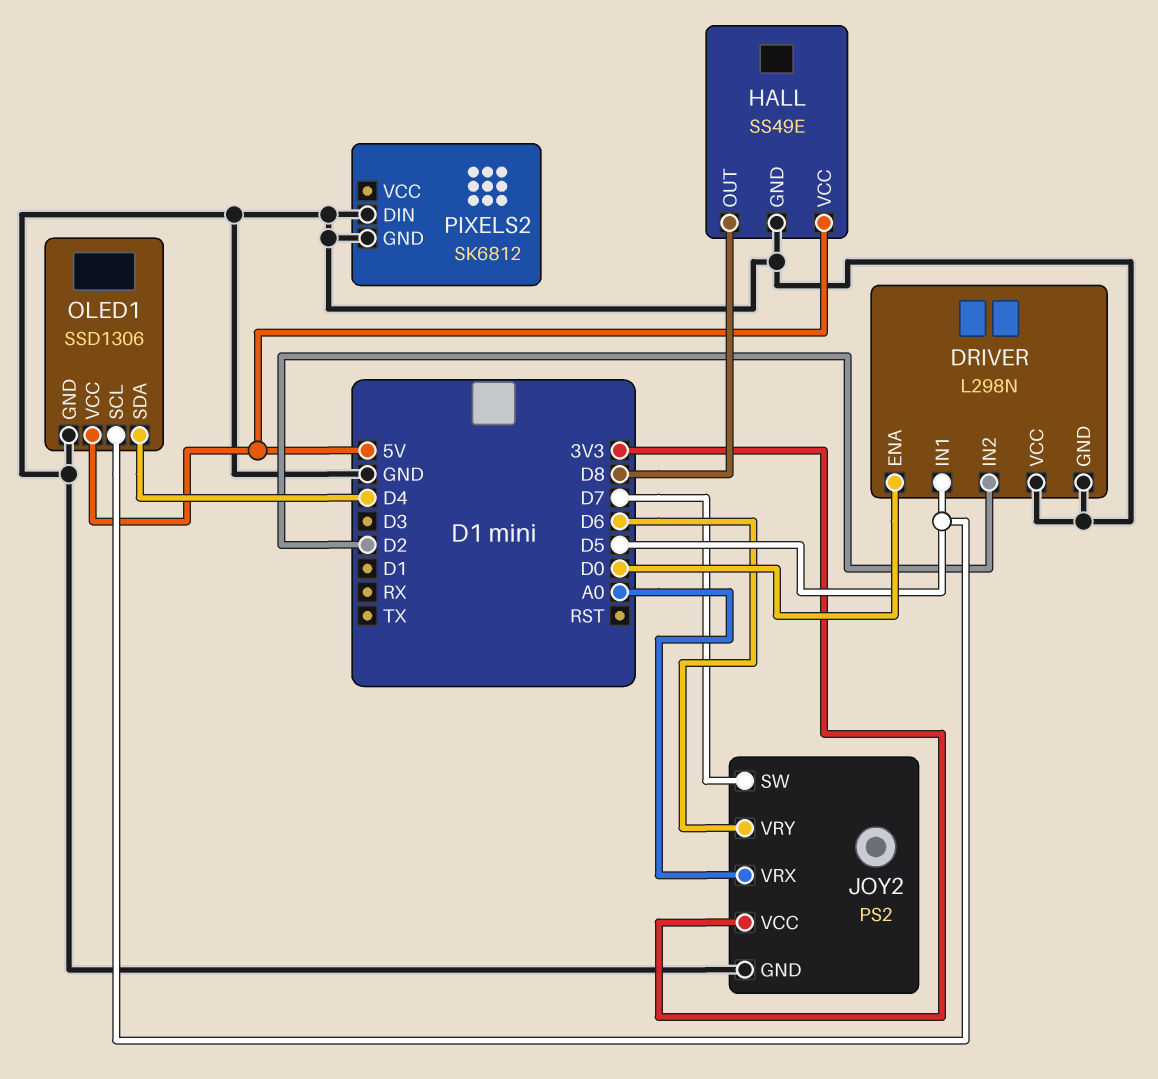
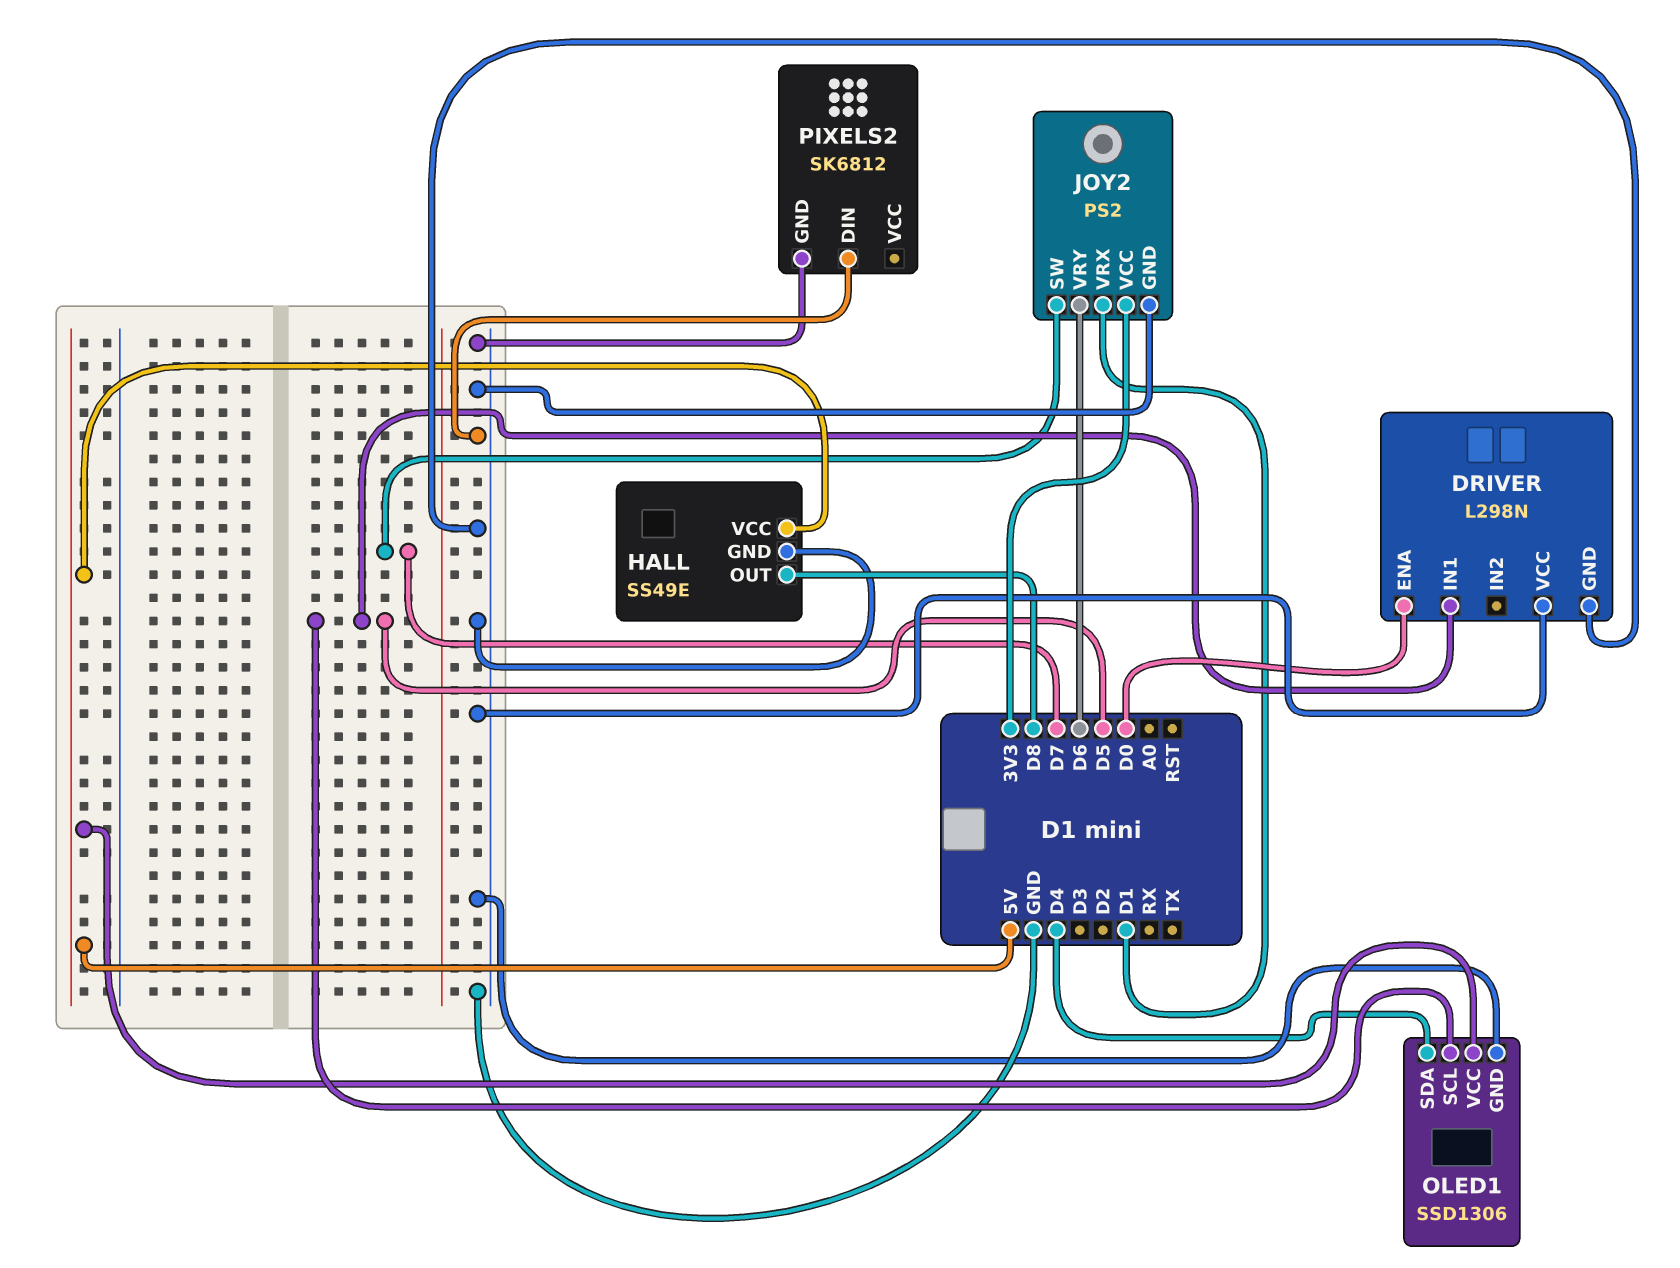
DRIVER pin IN2: D2 -> none
JOY2 pin VRX: A0 -> D1

